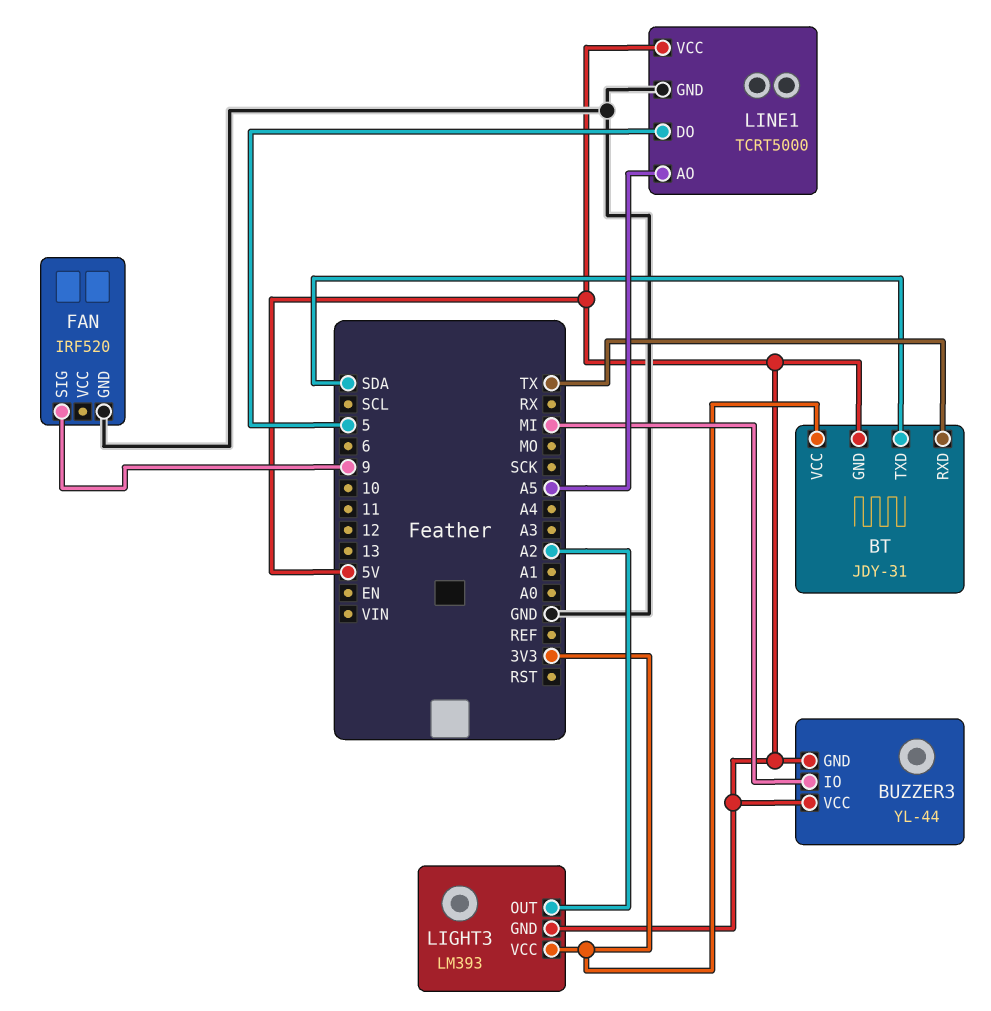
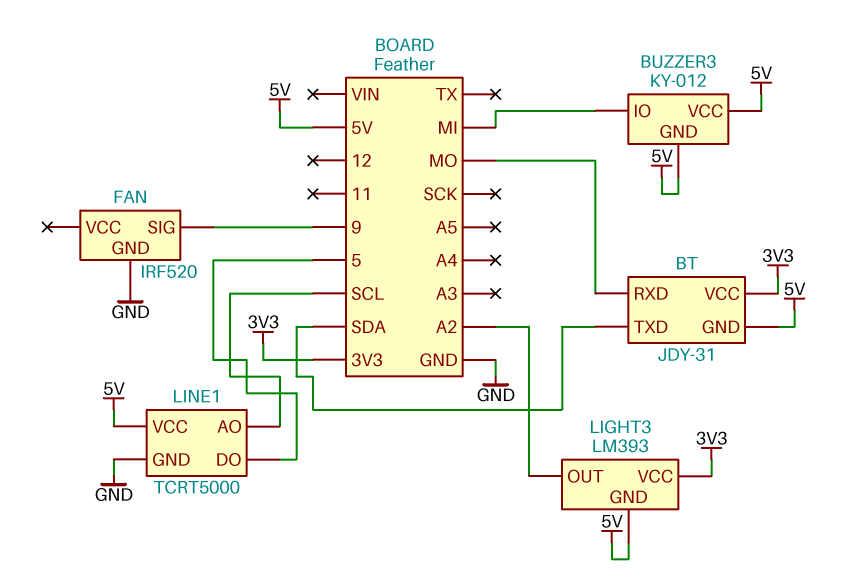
BT pin RXD: TX -> MO
BUZZER3: YL-44 -> KY-012
LINE1 pin AO: A5 -> SCL

